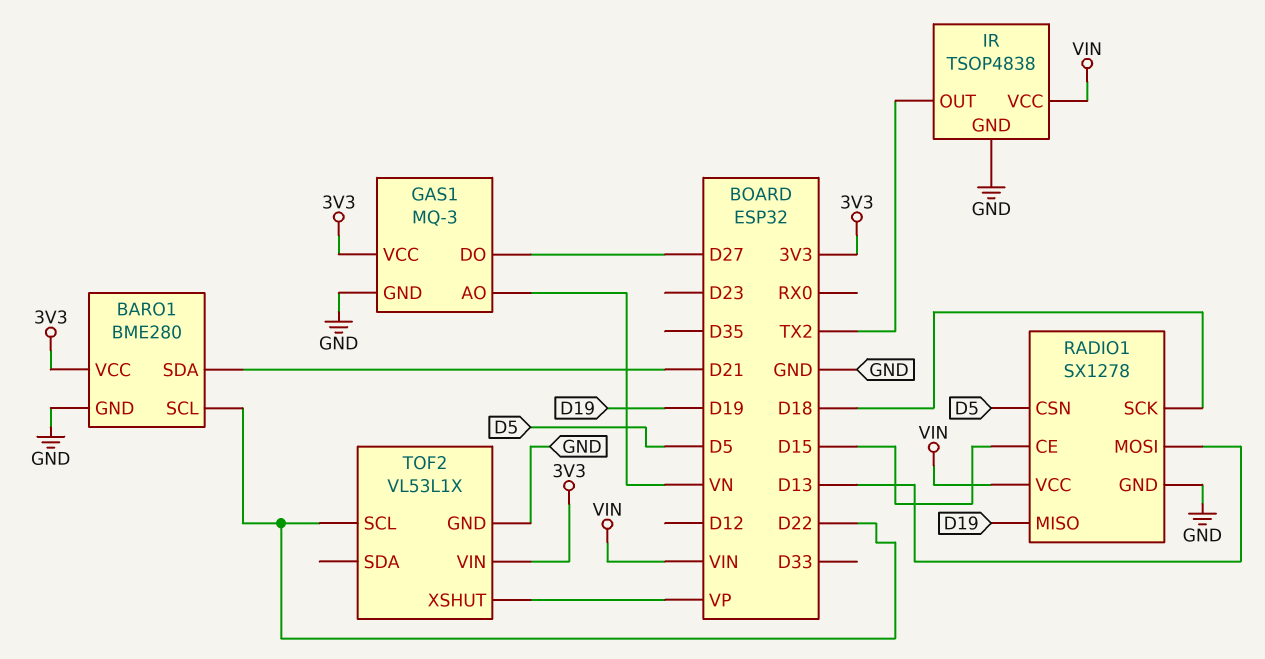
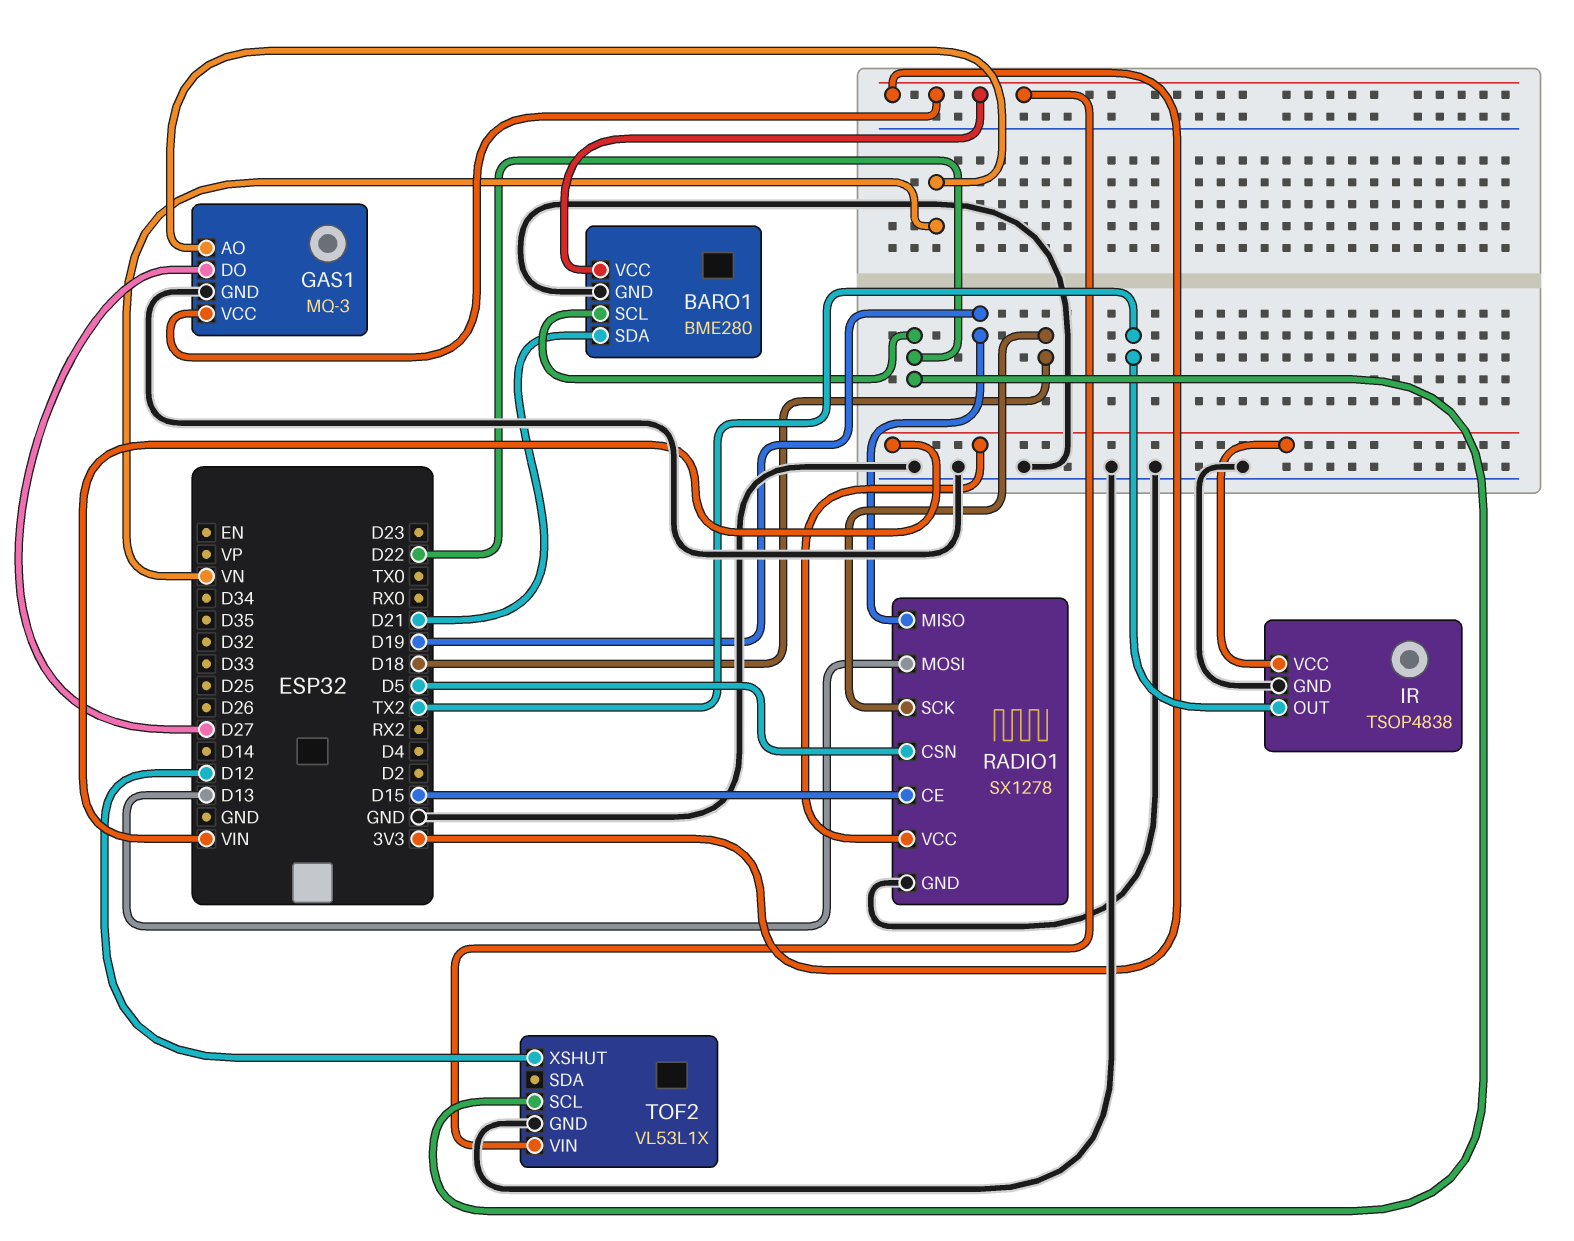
TOF2 pin XSHUT: VP -> D12

